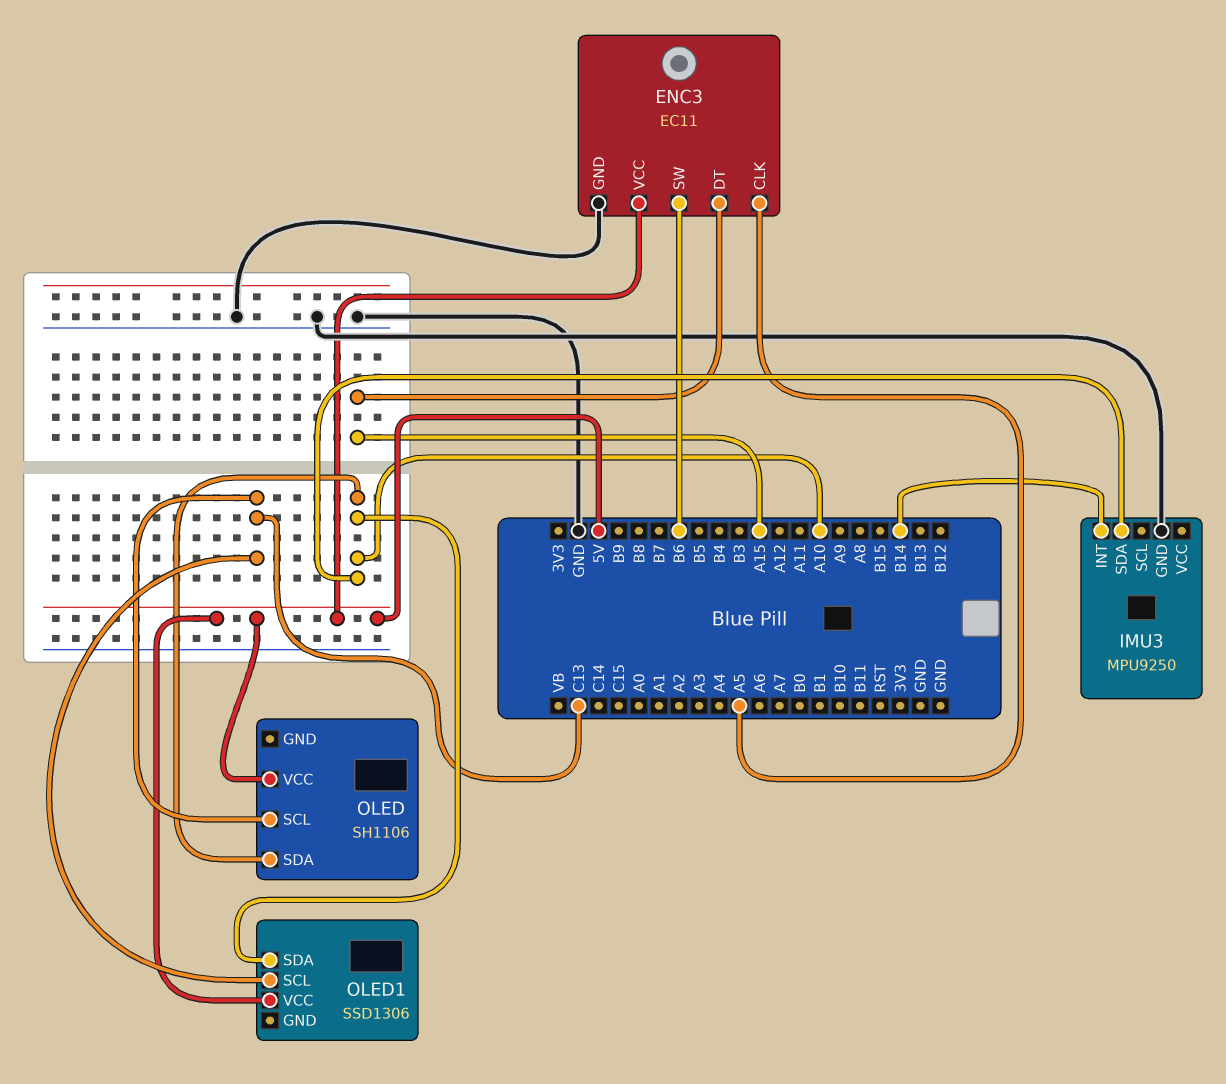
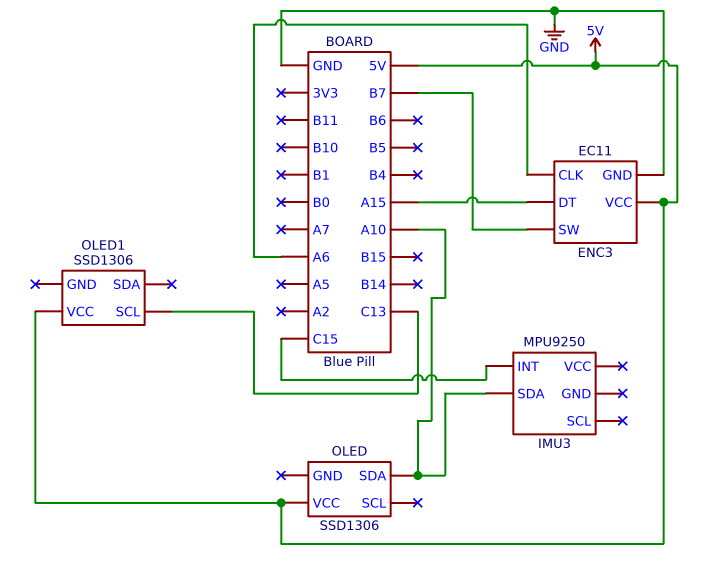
ENC3 pin CLK: A5 -> A6
ENC3 pin SW: B6 -> B7
IMU3 pin GND: GND -> none
IMU3 pin INT: B14 -> C15
OLED: SH1106 -> SSD1306
OLED pin SCL: C13 -> none
OLED1 pin SDA: A10 -> none

